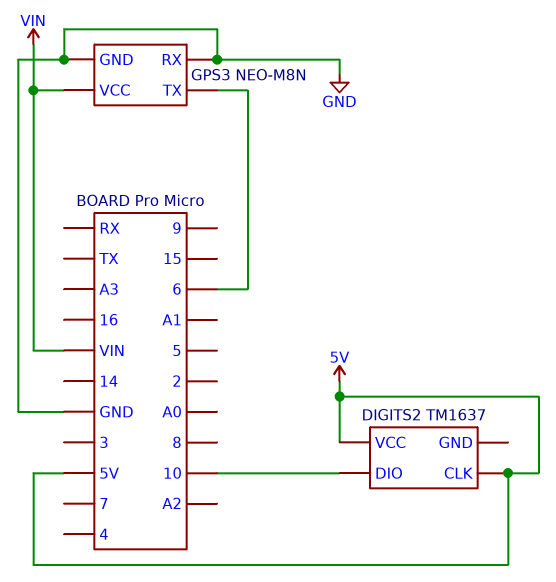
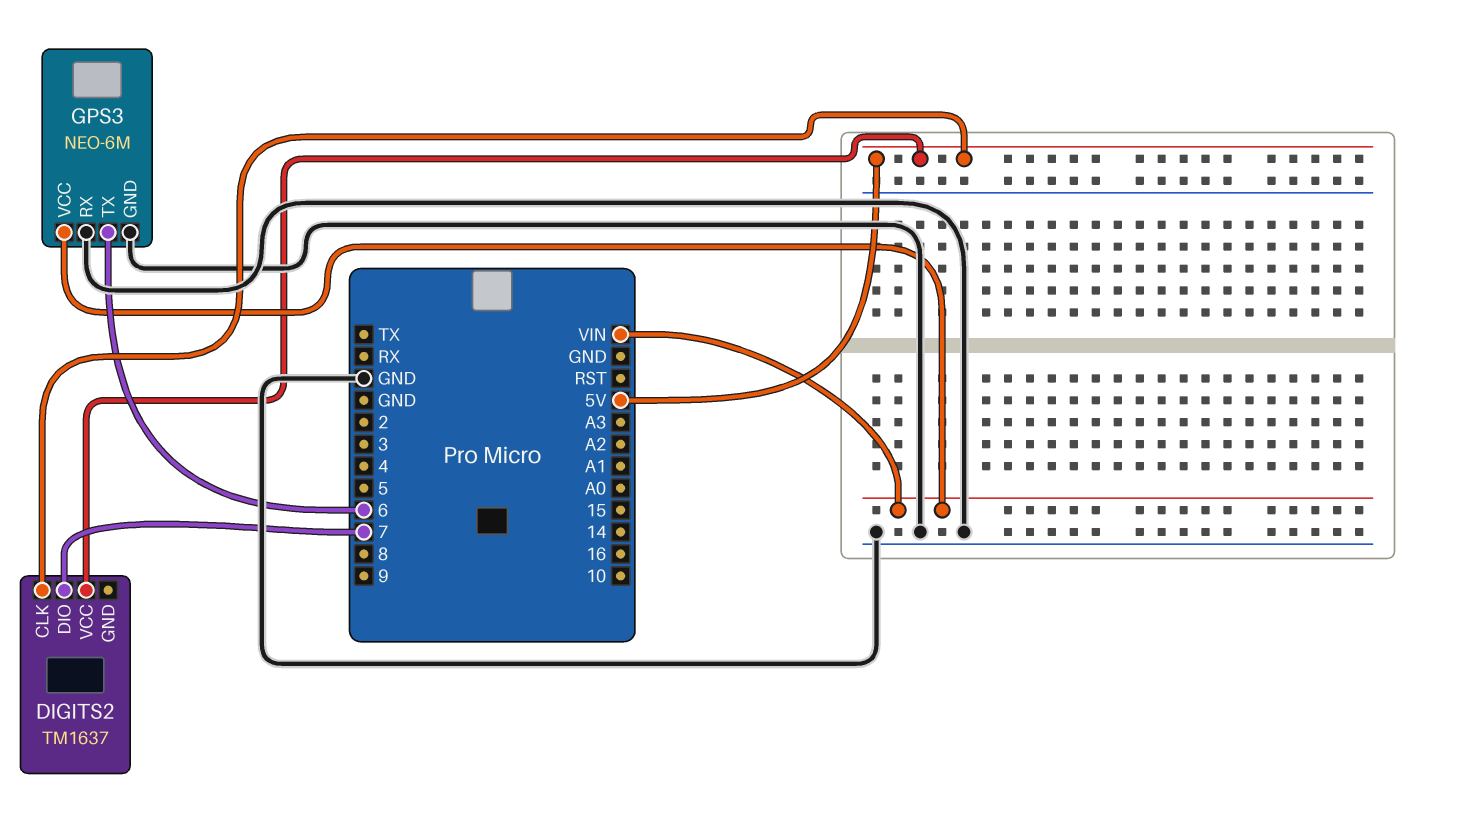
DIGITS2 pin DIO: 10 -> 7
GPS3: NEO-M8N -> NEO-6M

